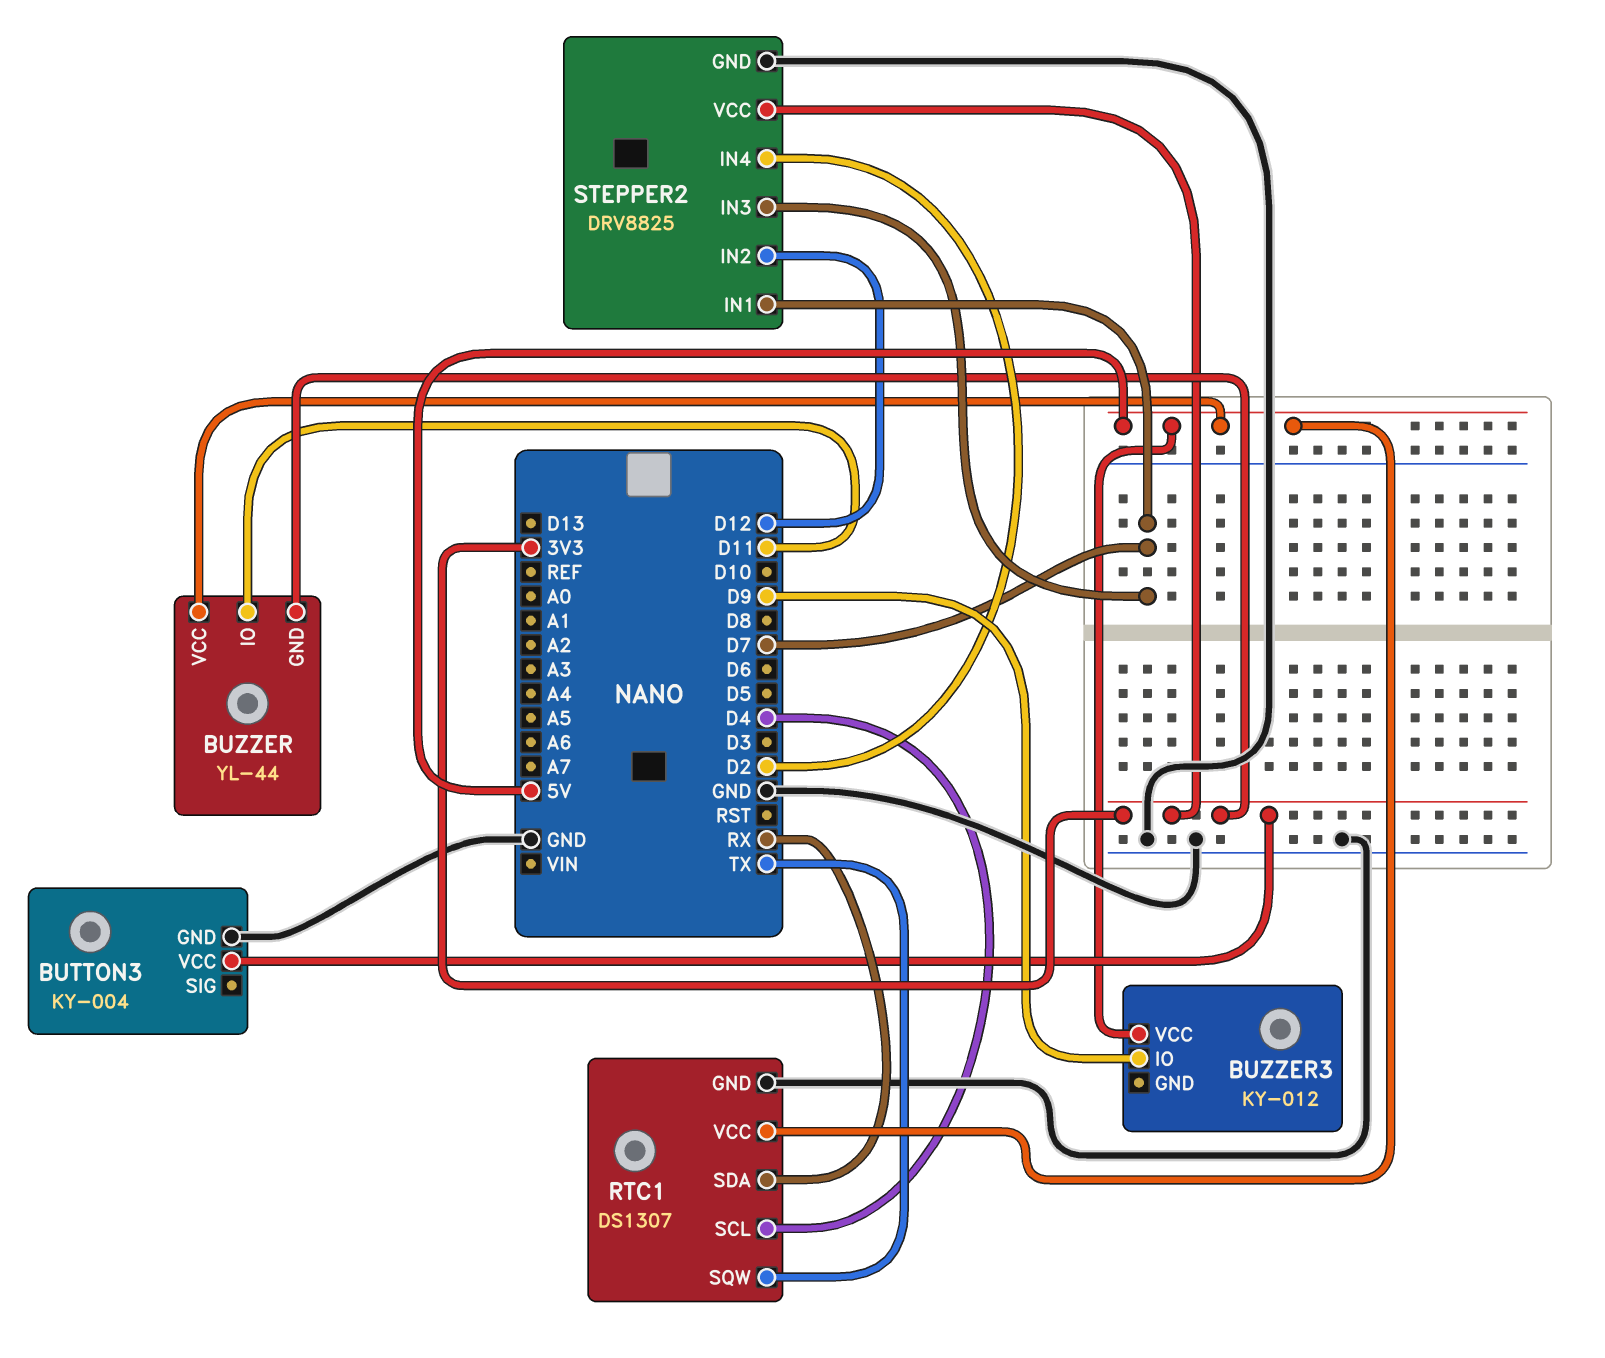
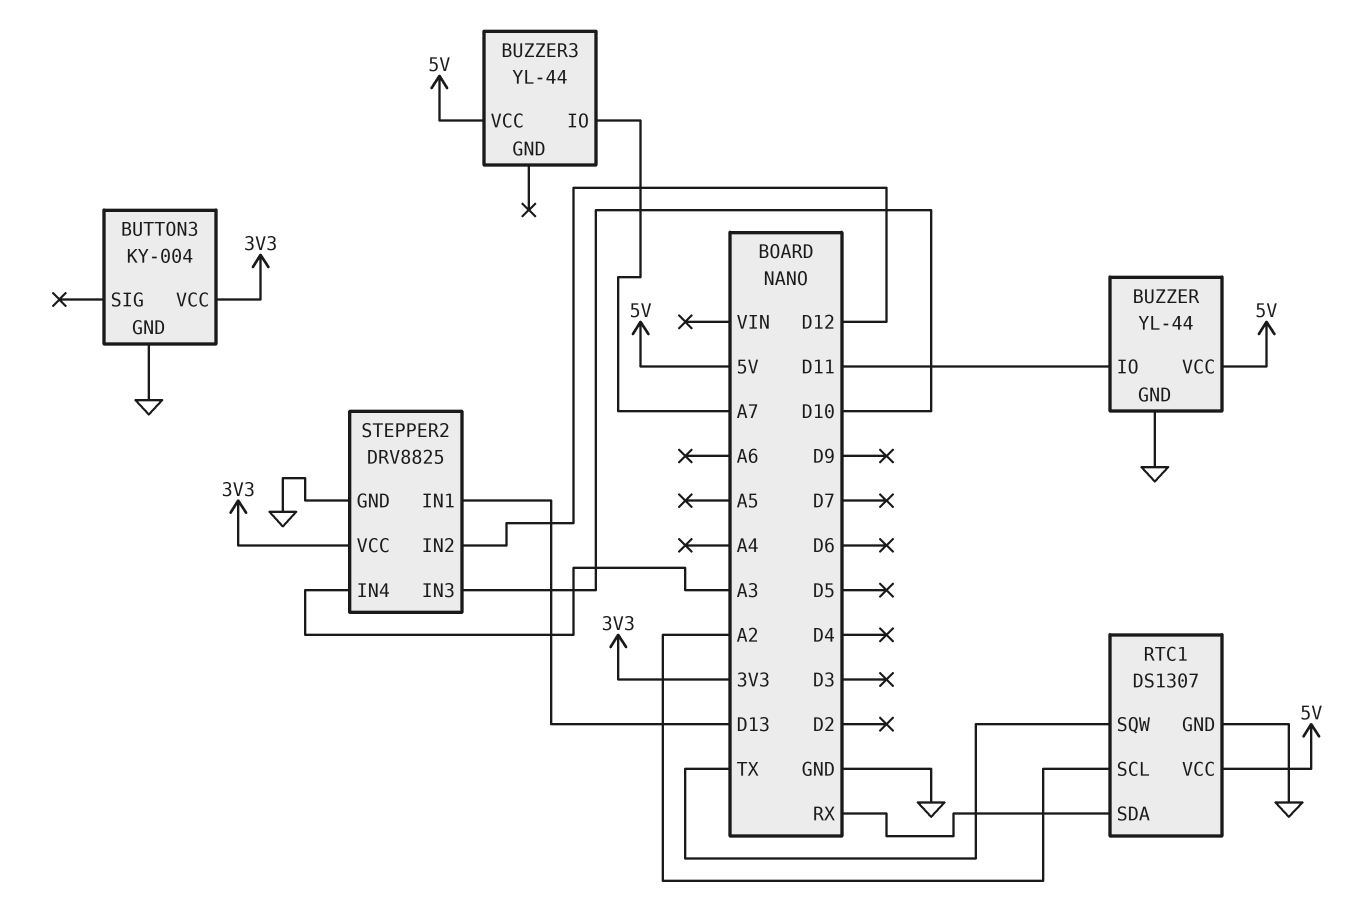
BUZZER pin GND: 3V3 -> GND
BUZZER3: KY-012 -> YL-44
BUZZER3 pin IO: D9 -> A7
RTC1 pin SCL: D4 -> A2
STEPPER2 pin IN1: D7 -> D13
STEPPER2 pin IN3: D7 -> D10
STEPPER2 pin IN4: D2 -> A3

